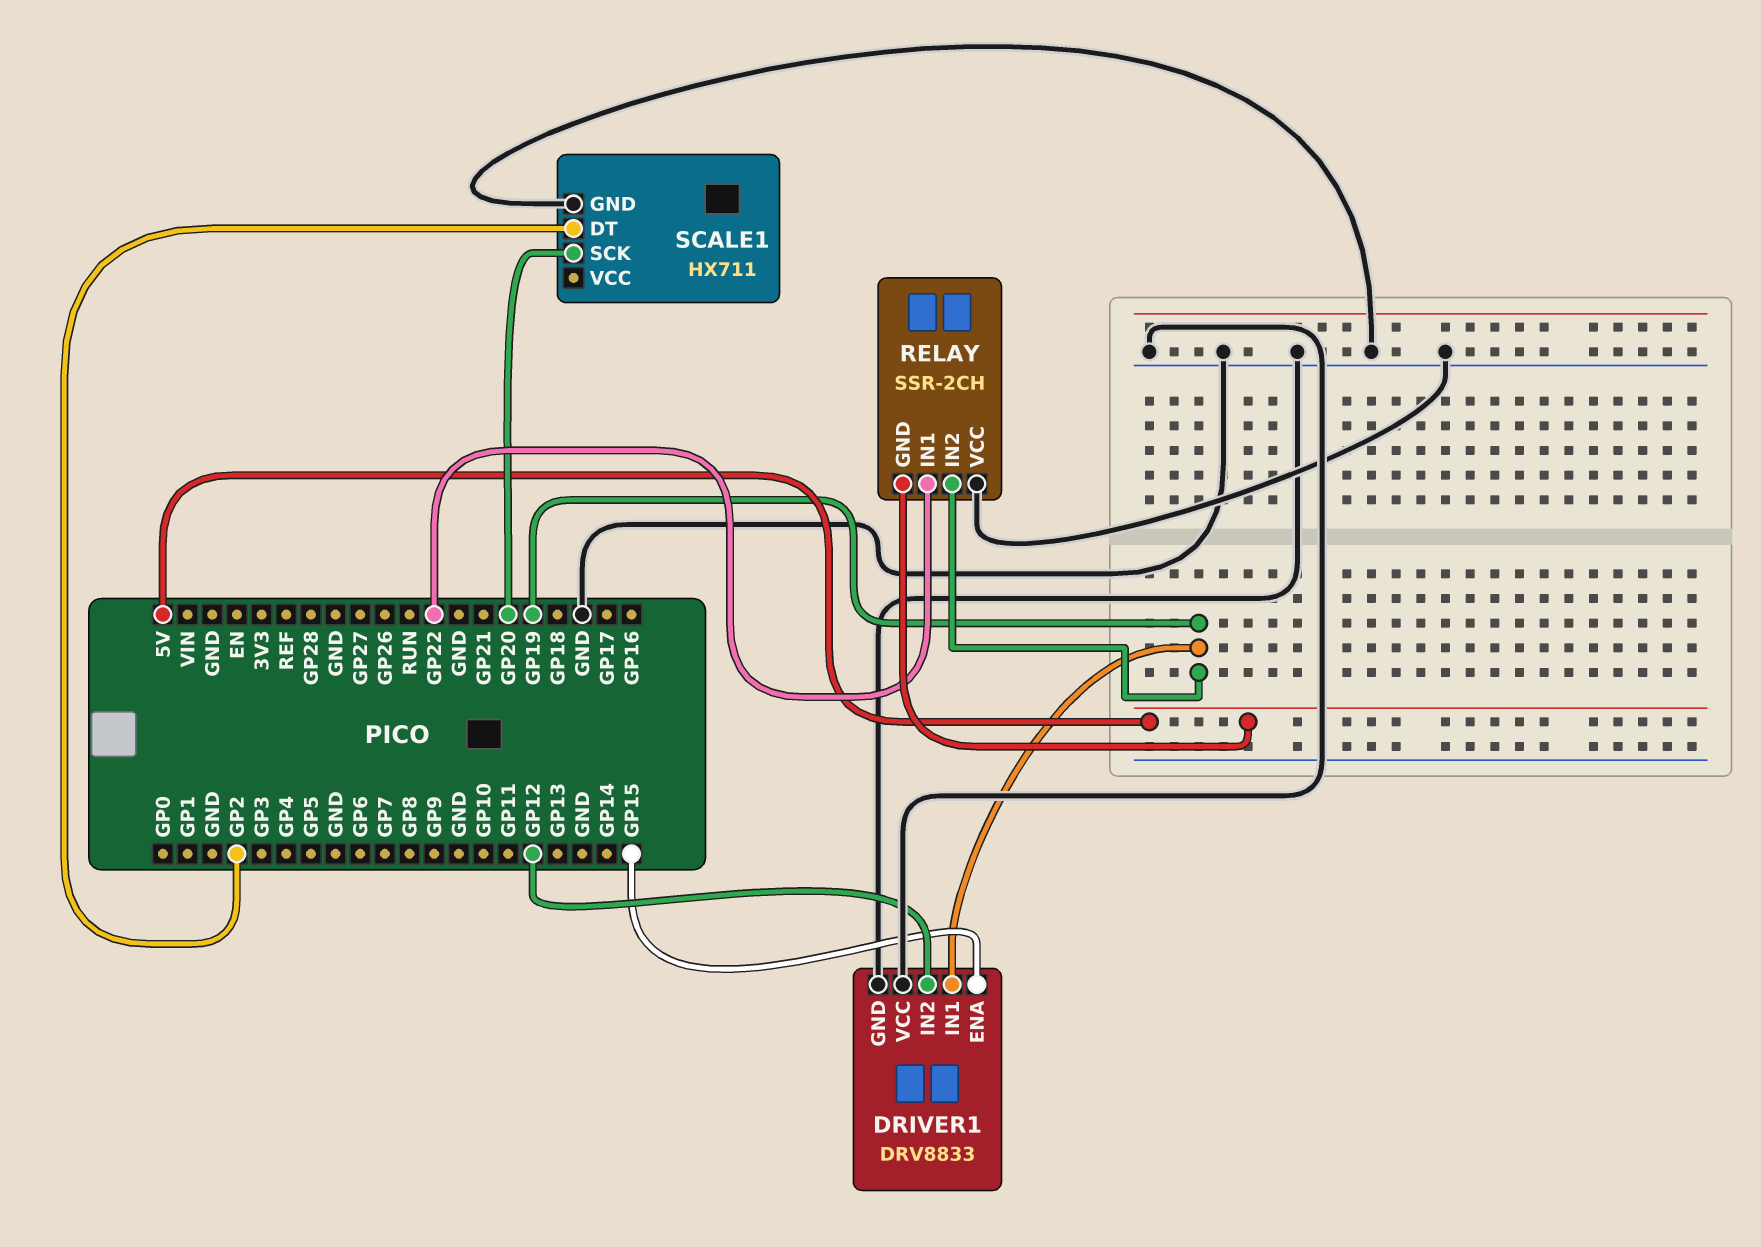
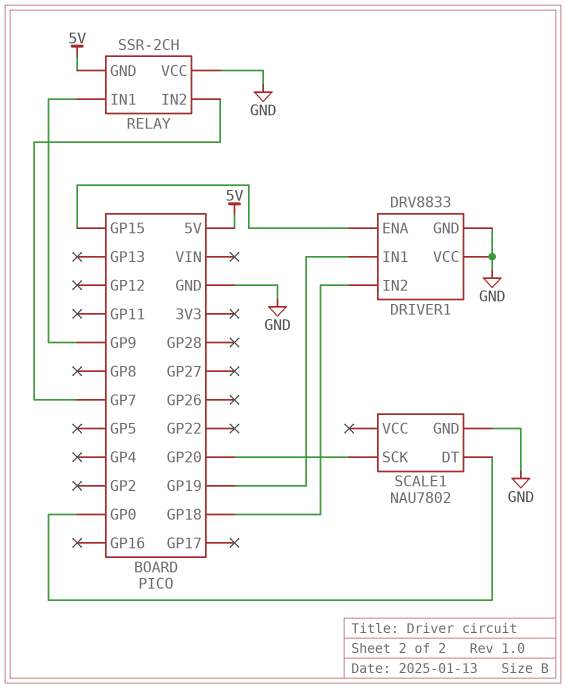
DRIVER1 pin IN2: GP12 -> GP18
RELAY pin IN1: GP22 -> GP9
RELAY pin IN2: GP19 -> GP7
SCALE1: HX711 -> NAU7802
SCALE1 pin DT: GP2 -> GP0

